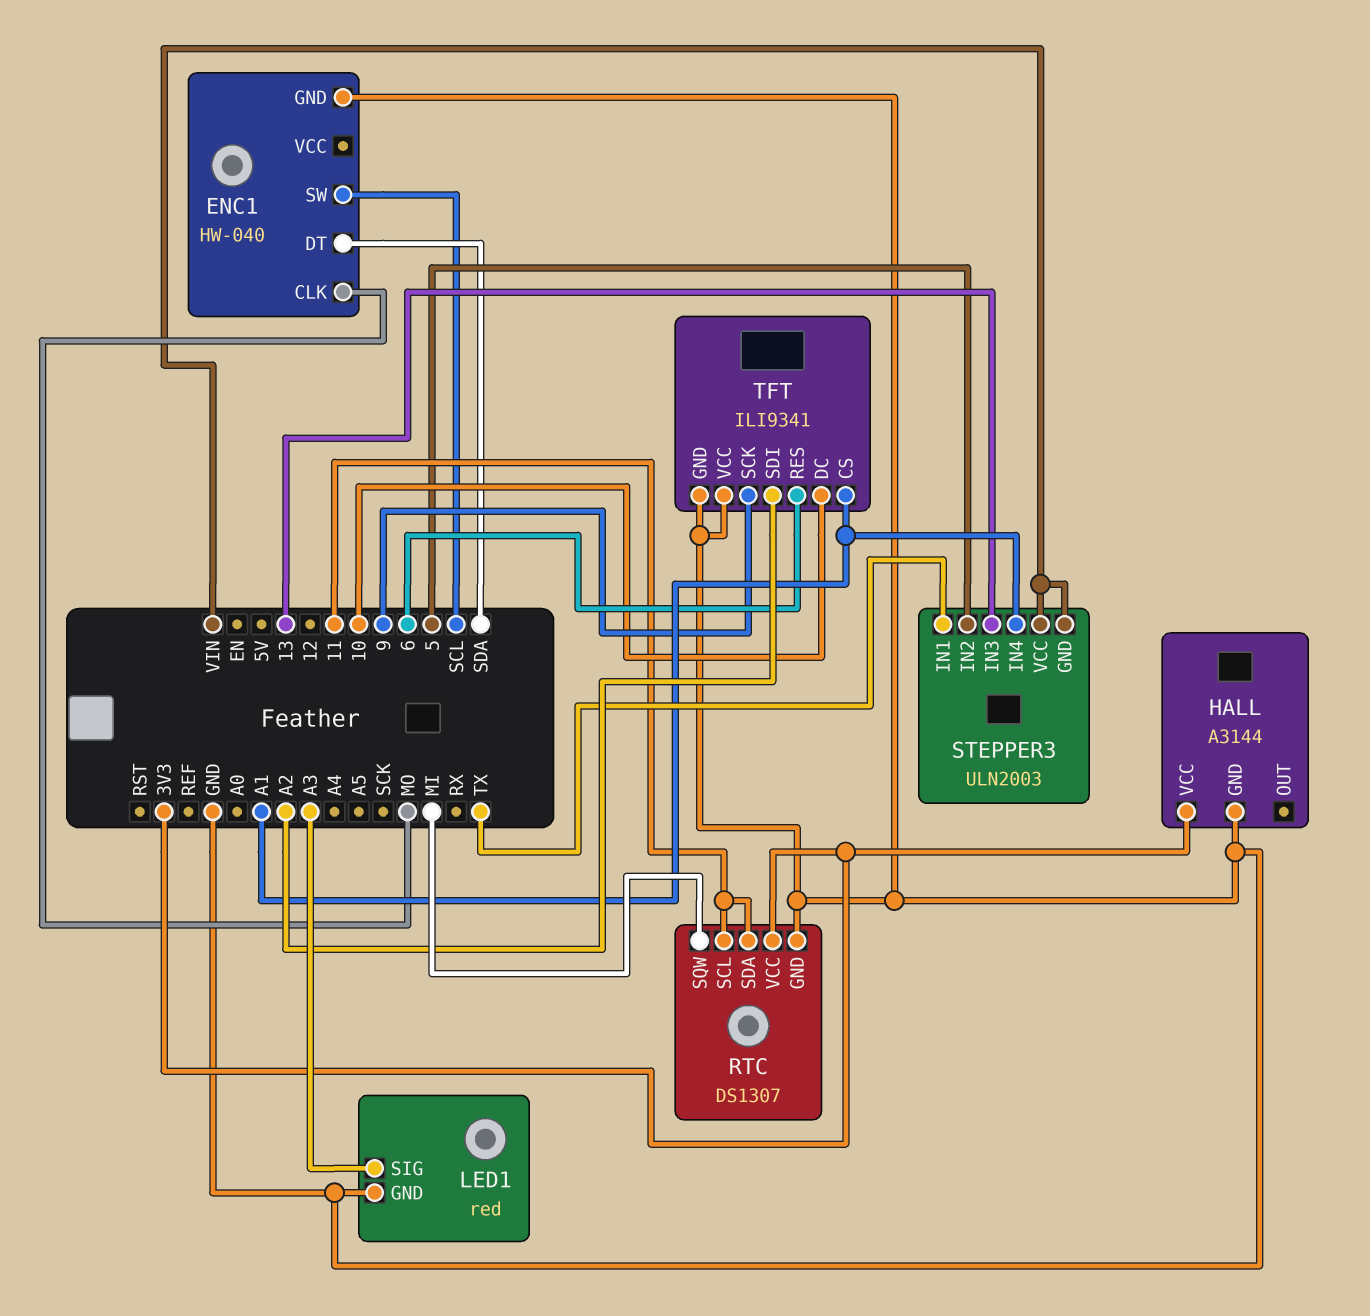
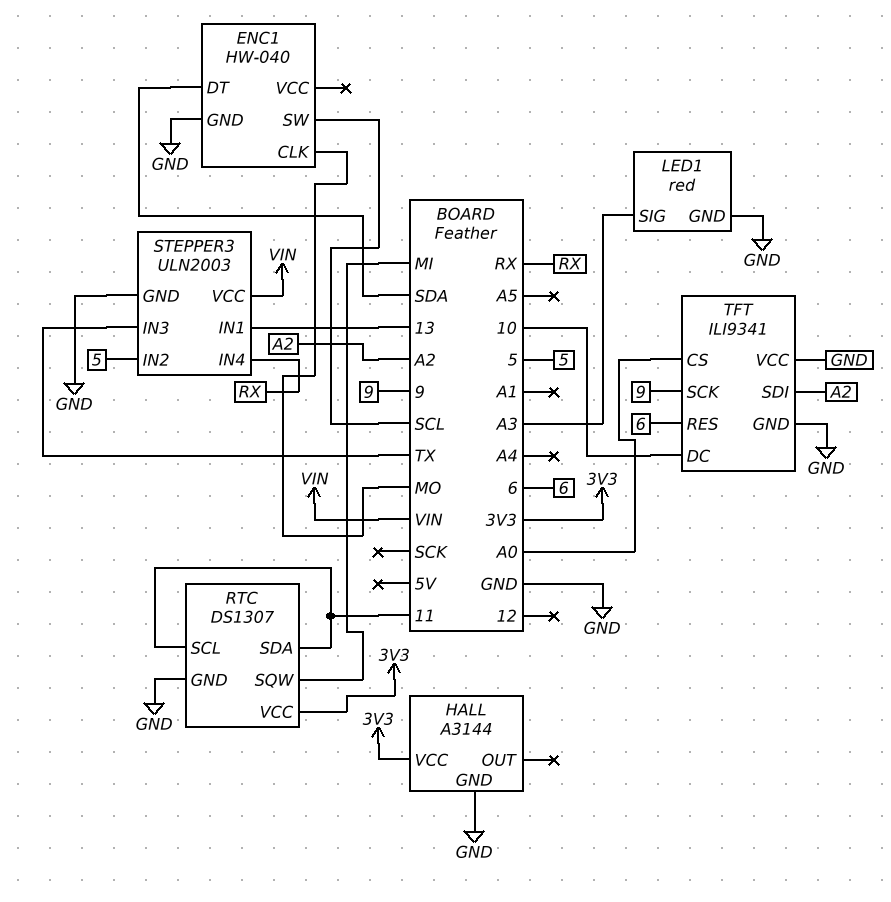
STEPPER3 pin GND: VIN -> GND
STEPPER3 pin IN1: TX -> 13
STEPPER3 pin IN3: 13 -> TX
STEPPER3 pin IN4: A1 -> RX
TFT pin CS: A1 -> A0

